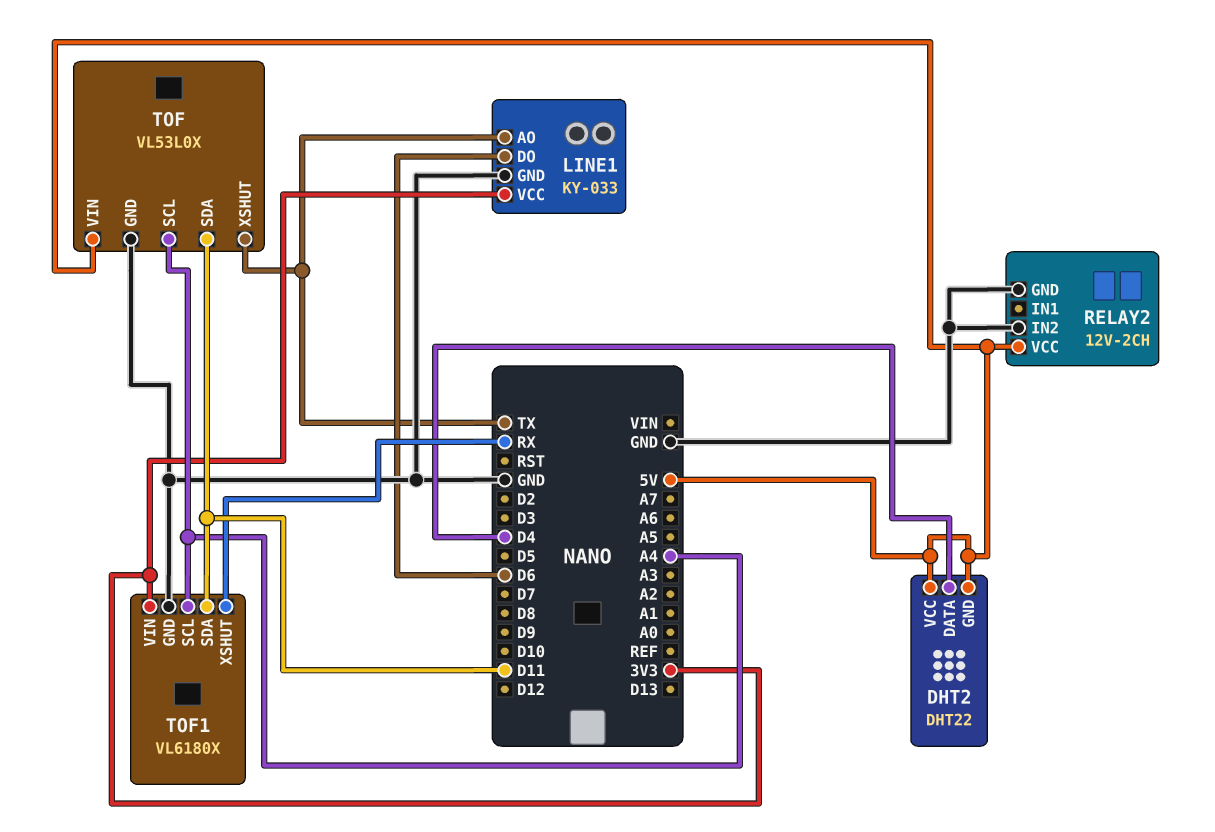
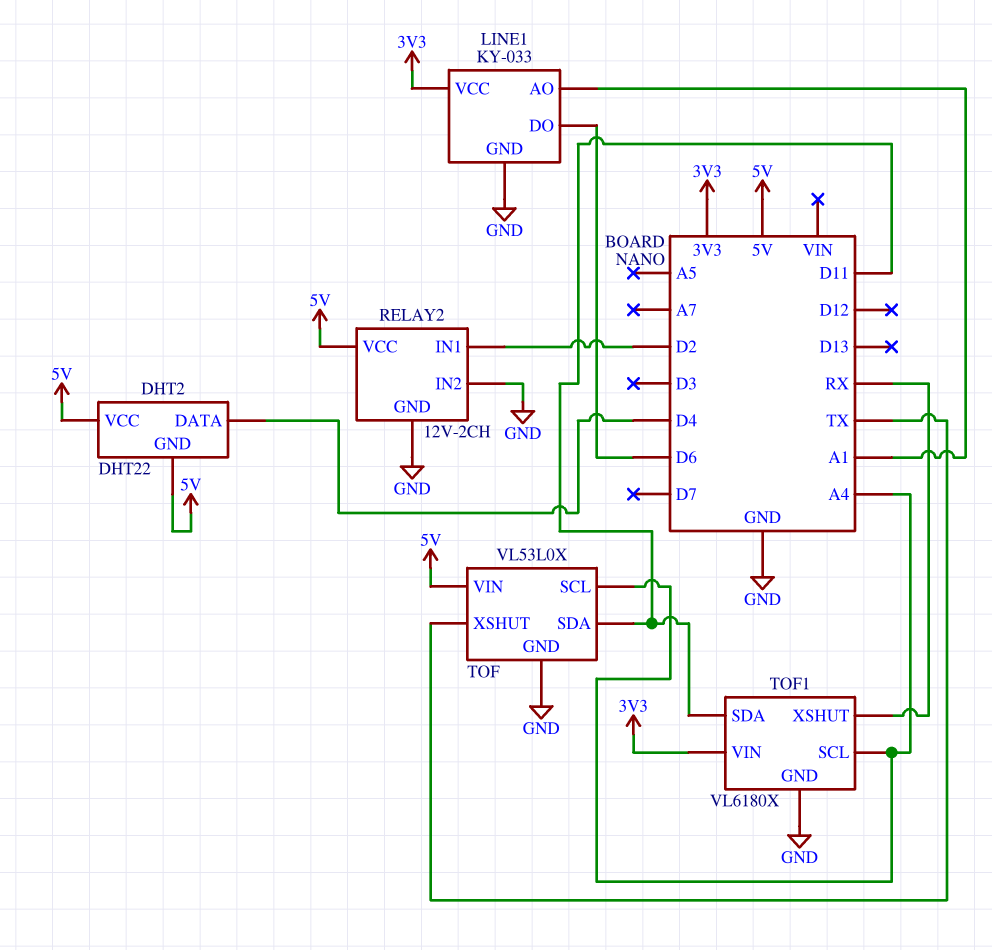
LINE1 pin AO: TX -> A1
RELAY2 pin IN1: none -> D2

